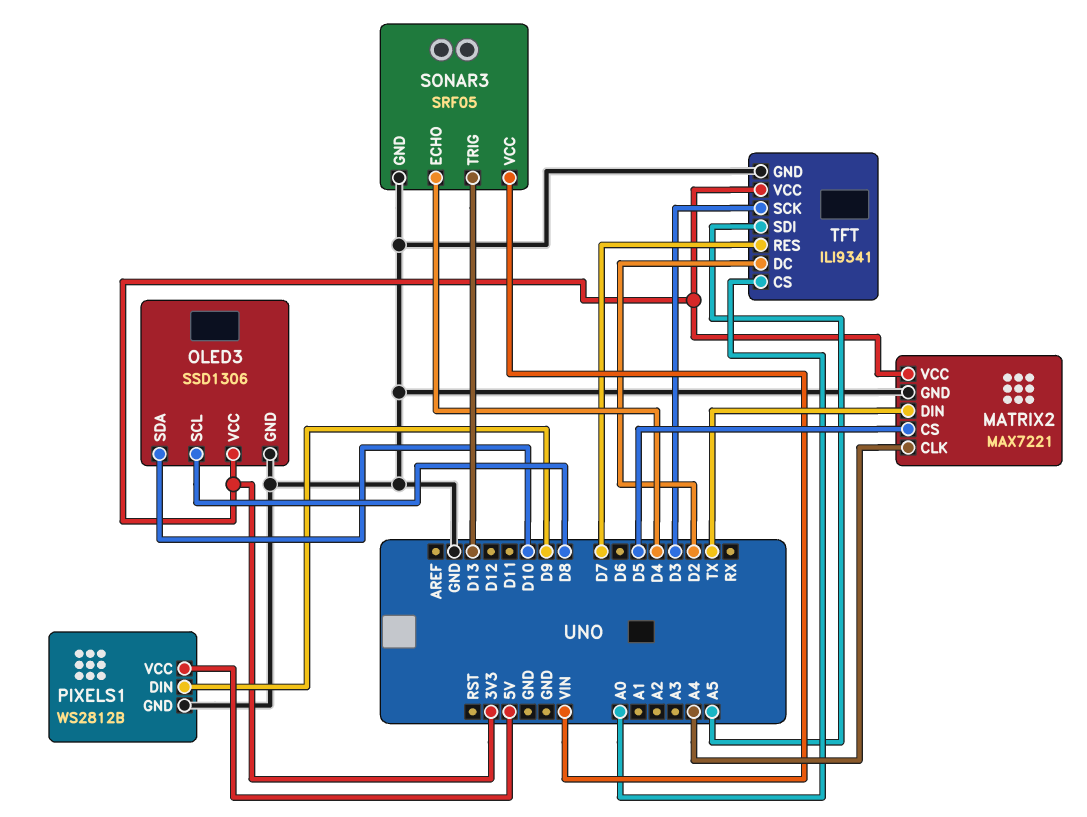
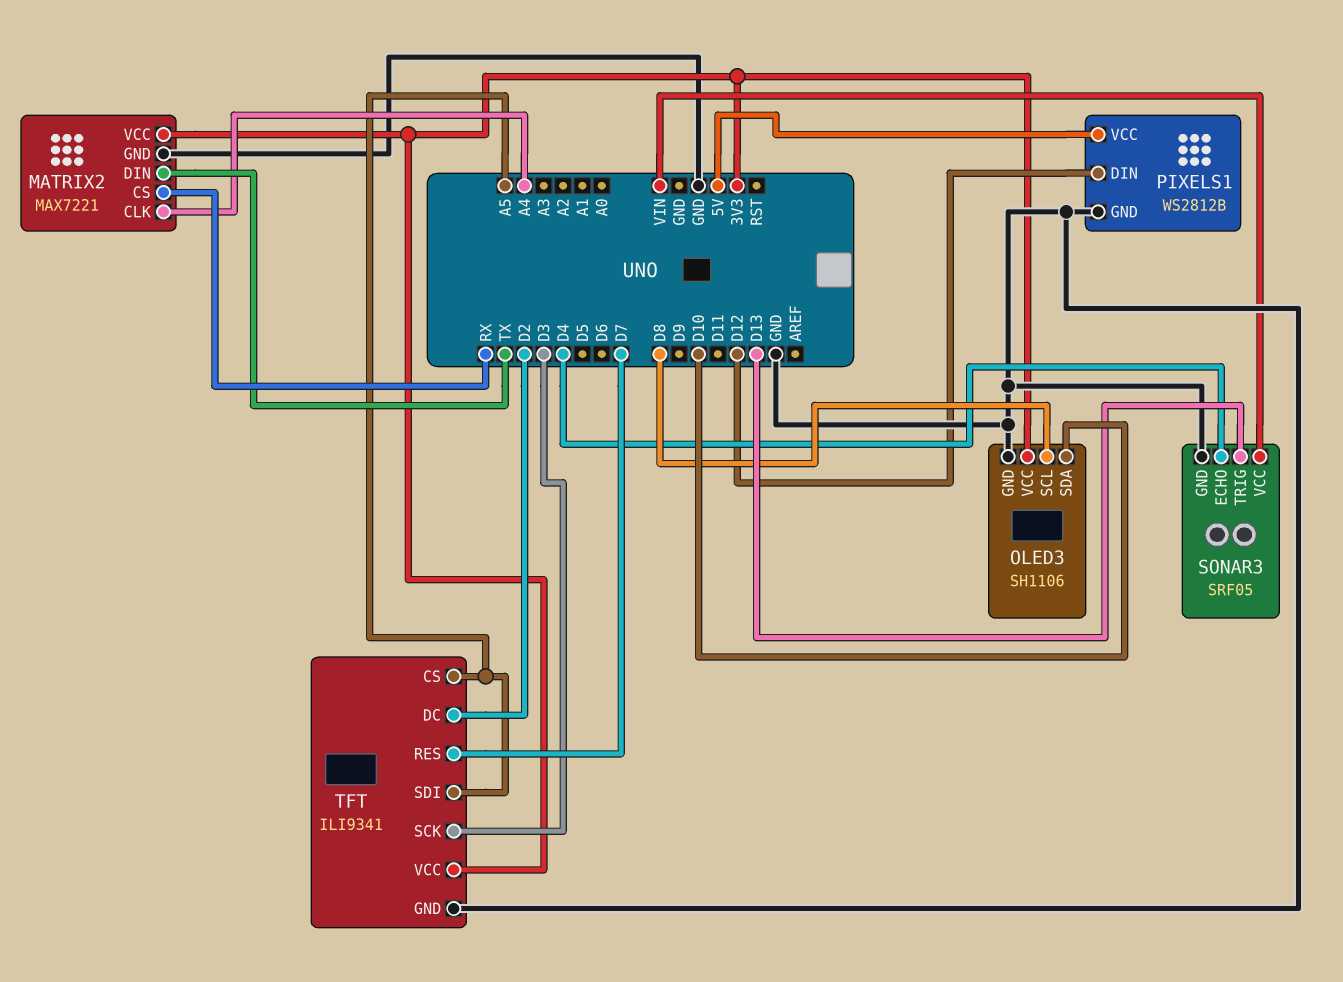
MATRIX2 pin CS: D5 -> RX
OLED3: SSD1306 -> SH1106
PIXELS1 pin DIN: D9 -> D12
TFT pin CS: A0 -> A5

